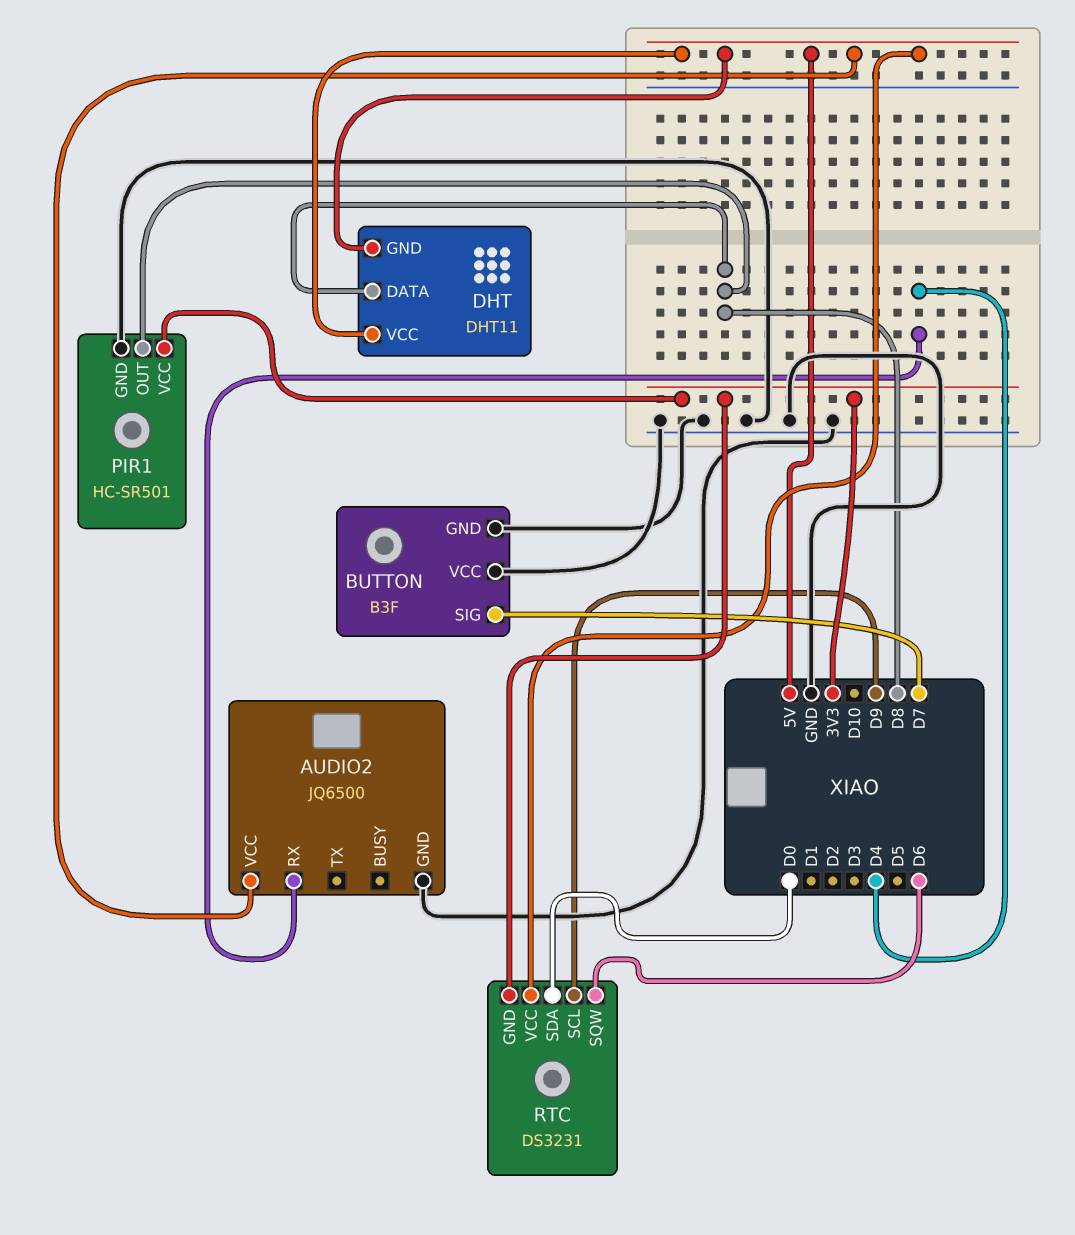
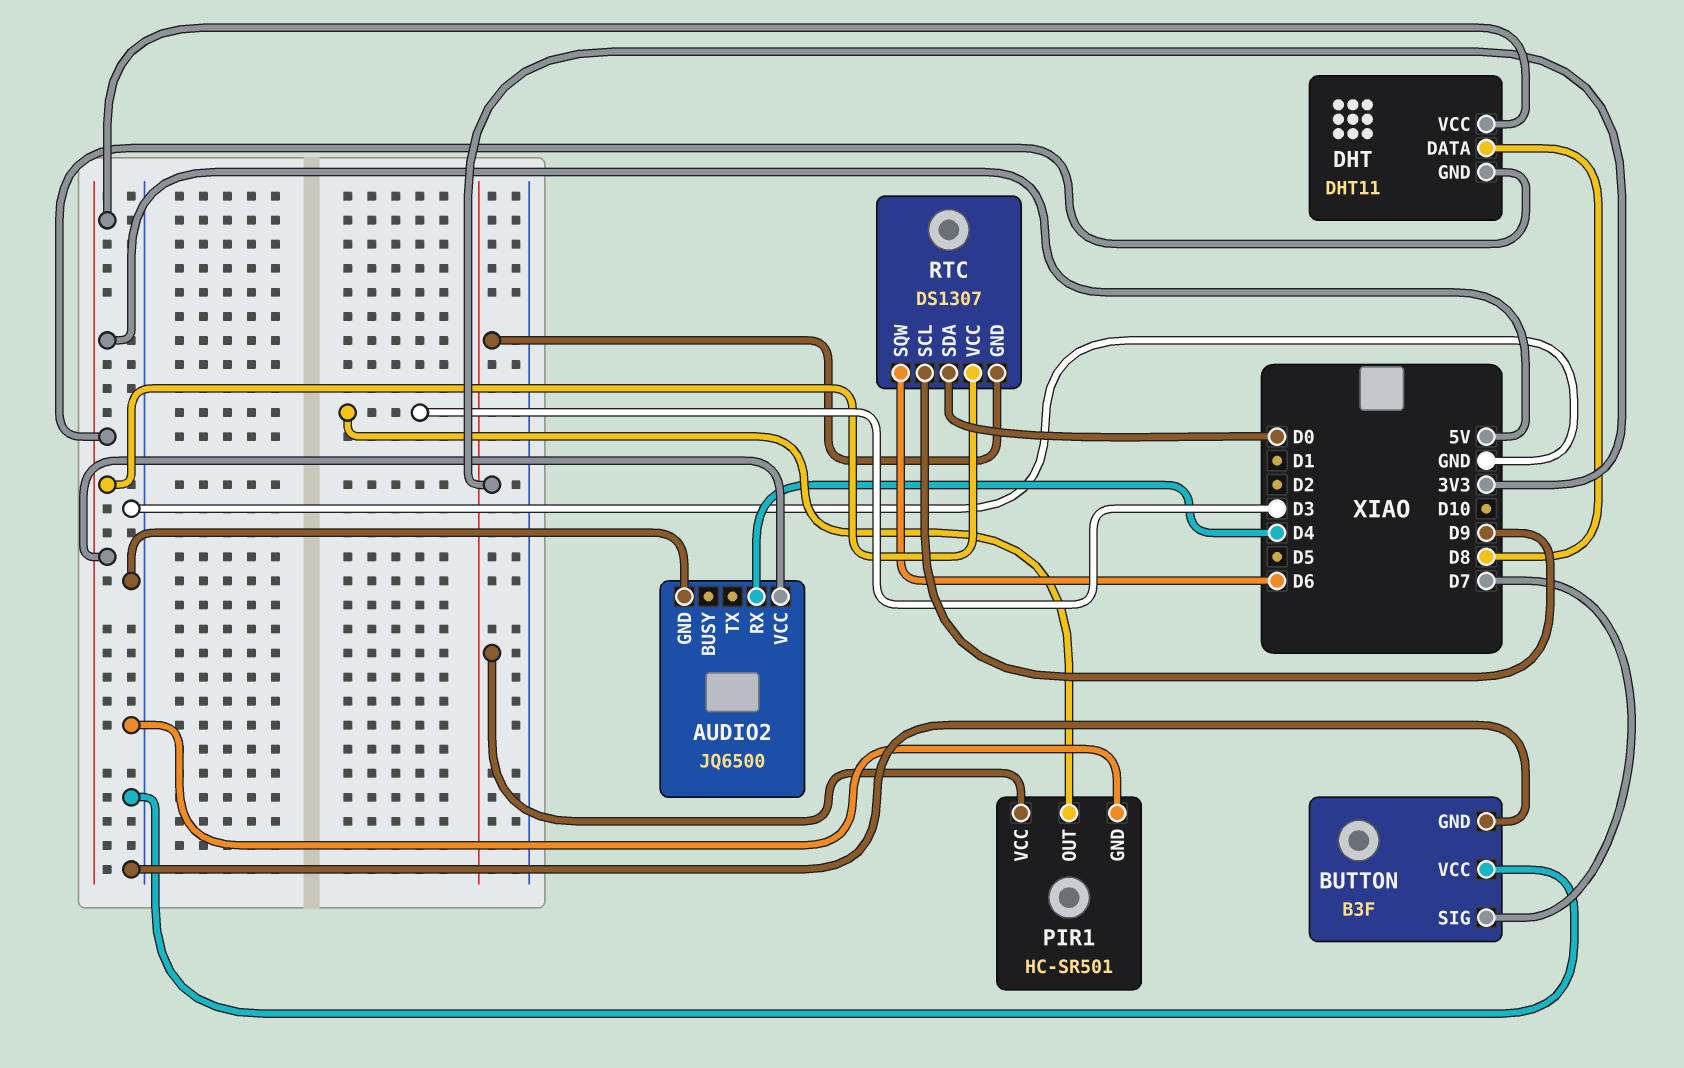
PIR1 pin OUT: D8 -> D3
RTC: DS3231 -> DS1307

